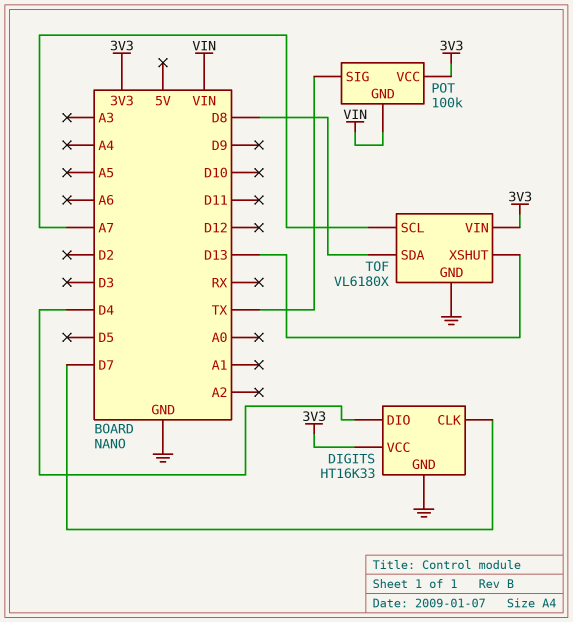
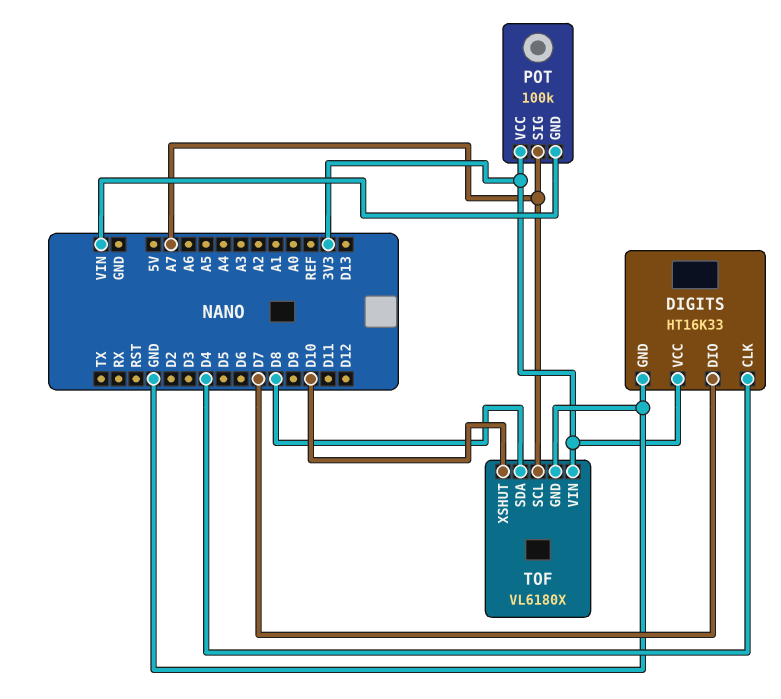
DIGITS pin CLK: D7 -> D4
DIGITS pin DIO: D4 -> D7
POT pin SIG: TX -> A7
TOF pin XSHUT: D13 -> D10

